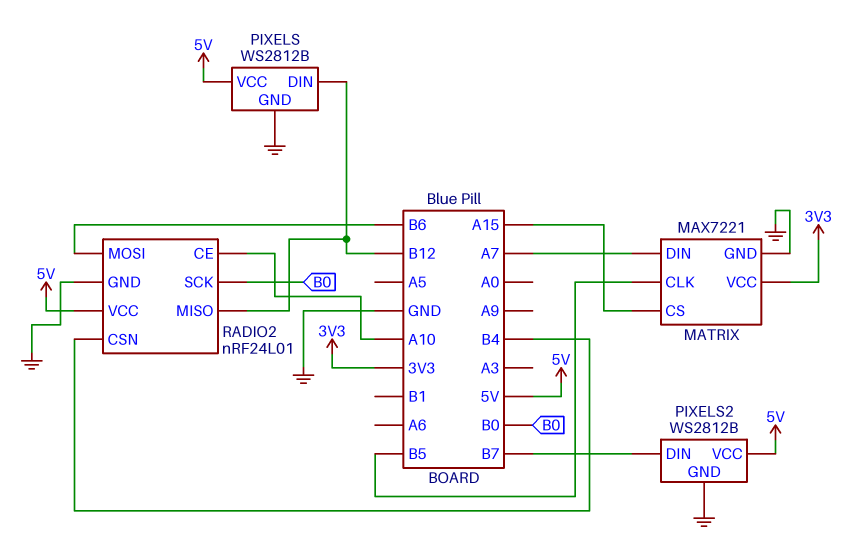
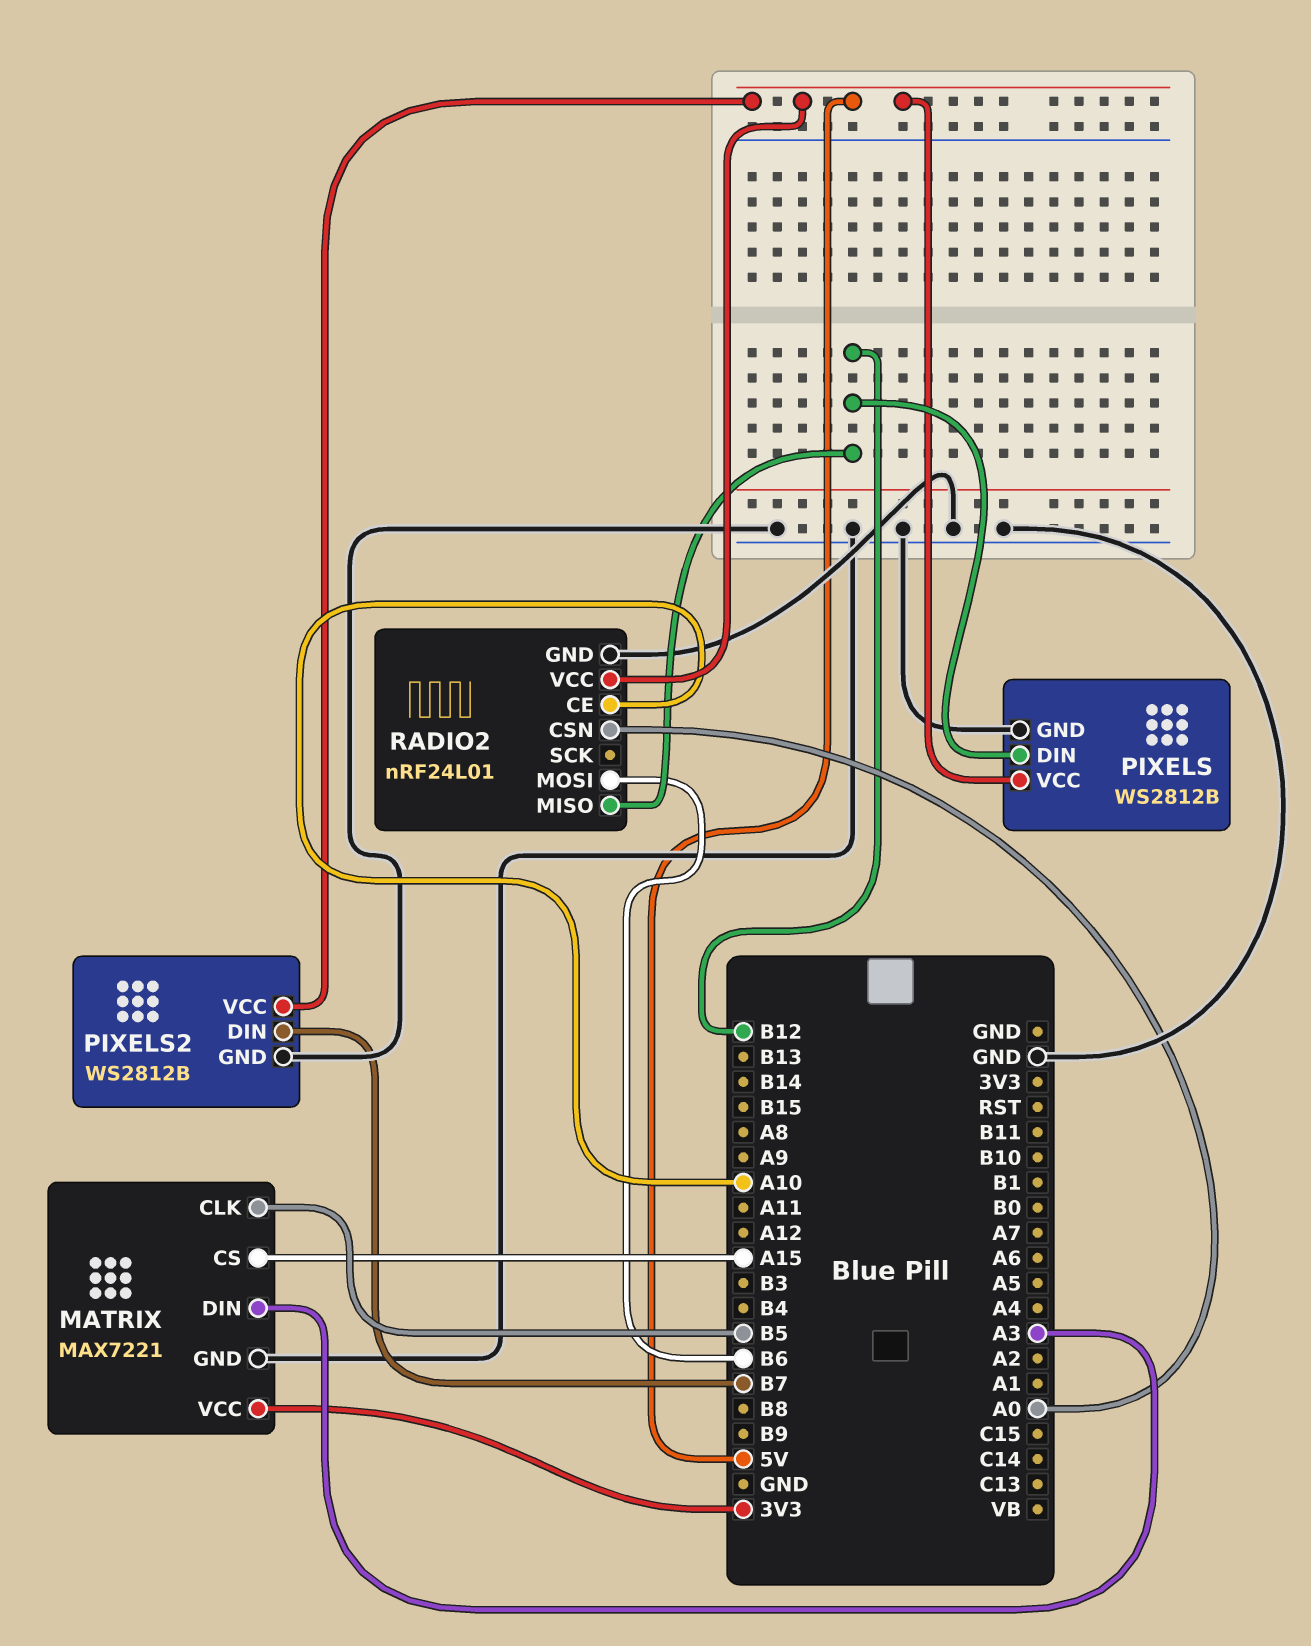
MATRIX pin DIN: A7 -> A3
RADIO2 pin CSN: B4 -> A0
RADIO2 pin SCK: B0 -> none

